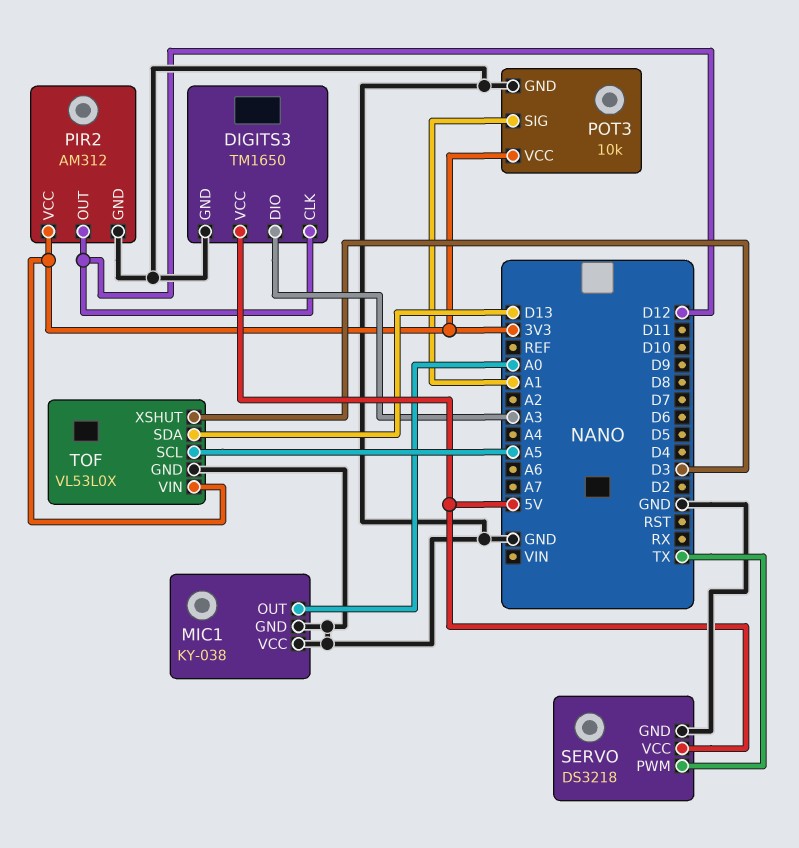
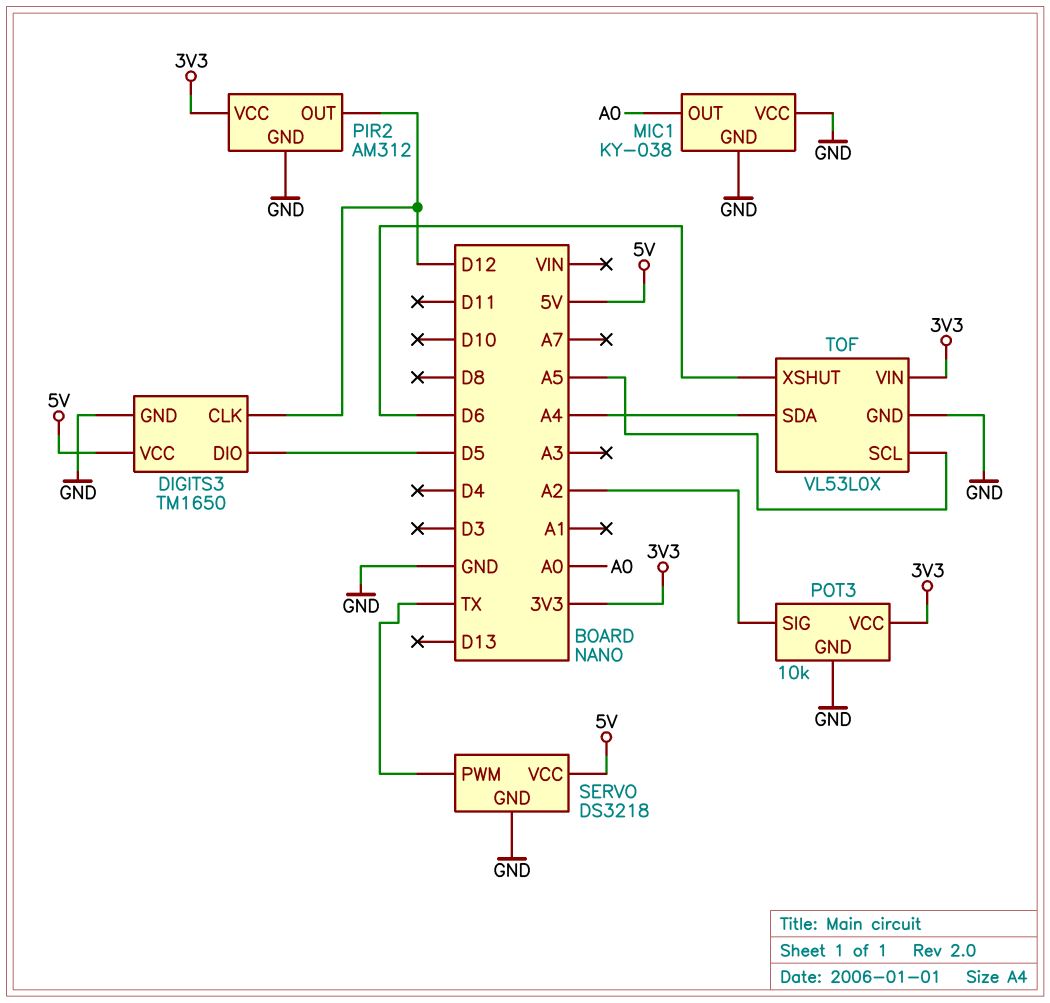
DIGITS3 pin DIO: A3 -> D5
POT3 pin SIG: A1 -> A2
TOF pin SDA: D13 -> A4
TOF pin XSHUT: D3 -> D6

